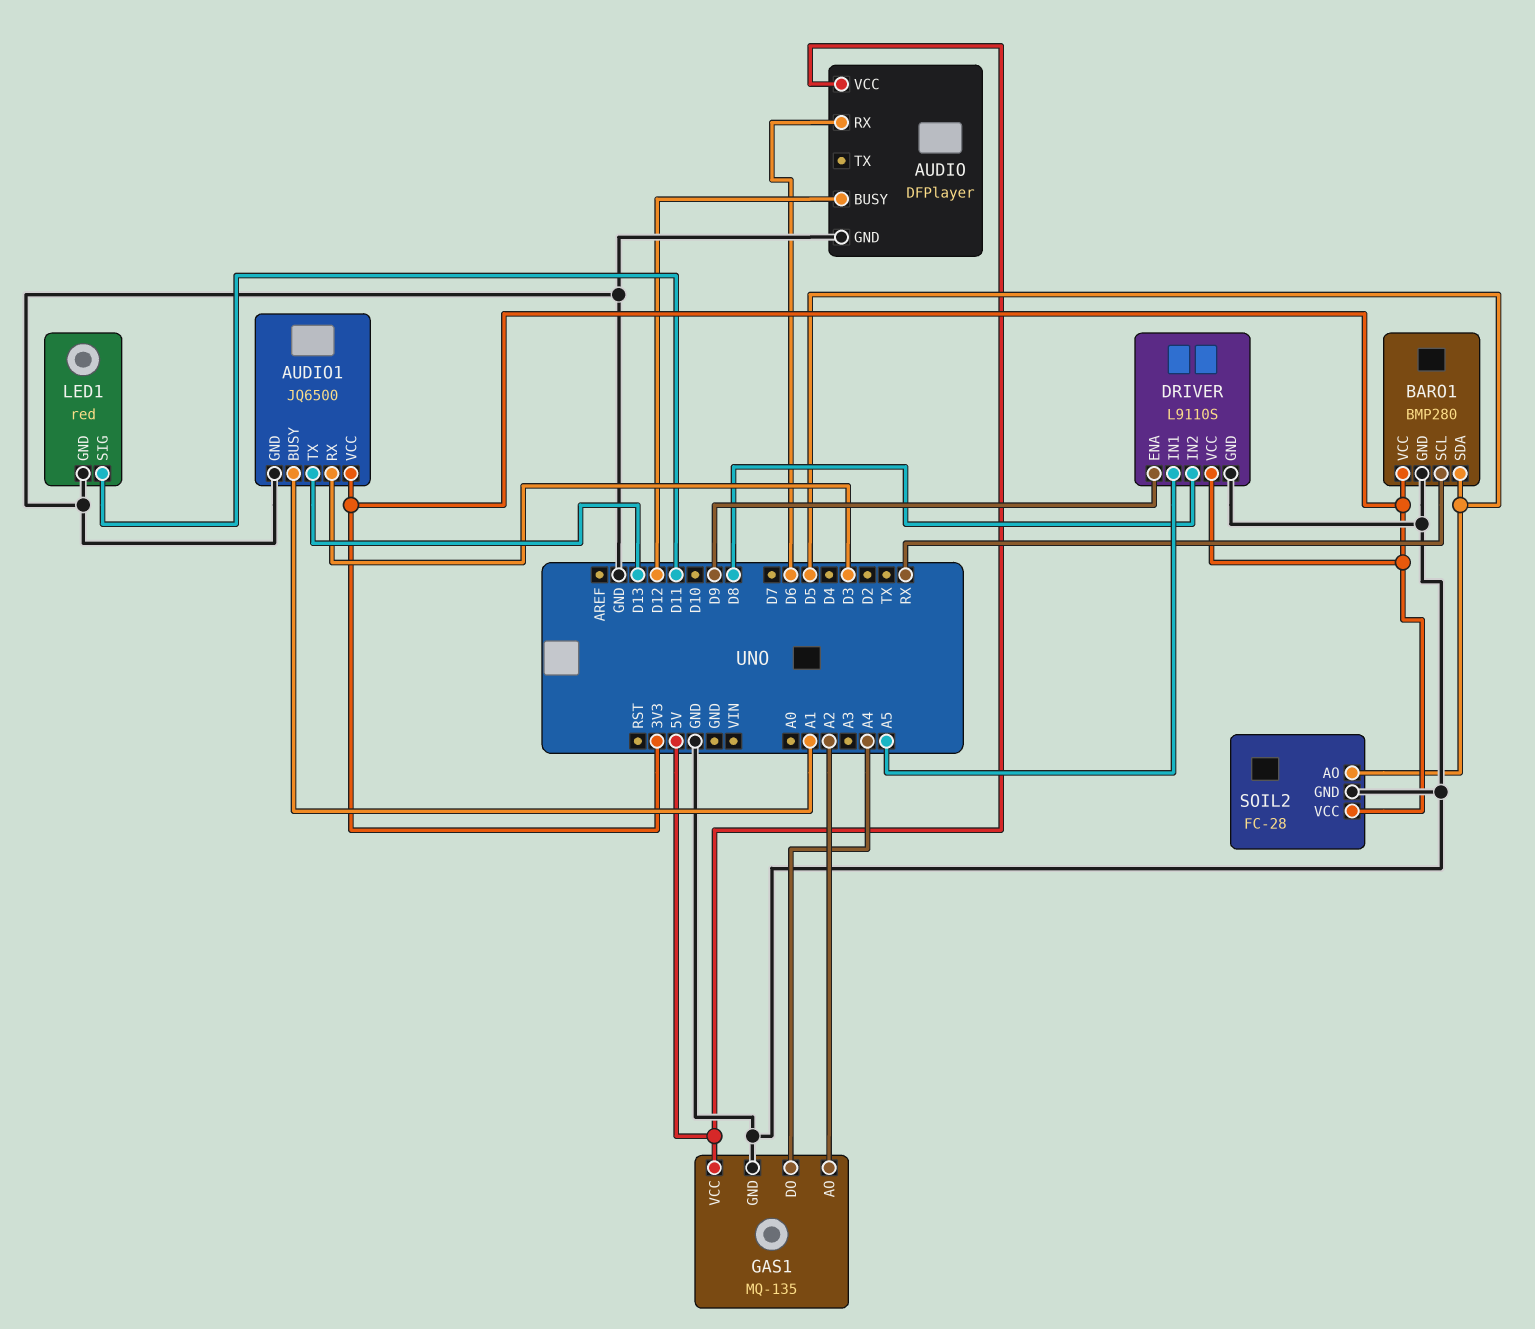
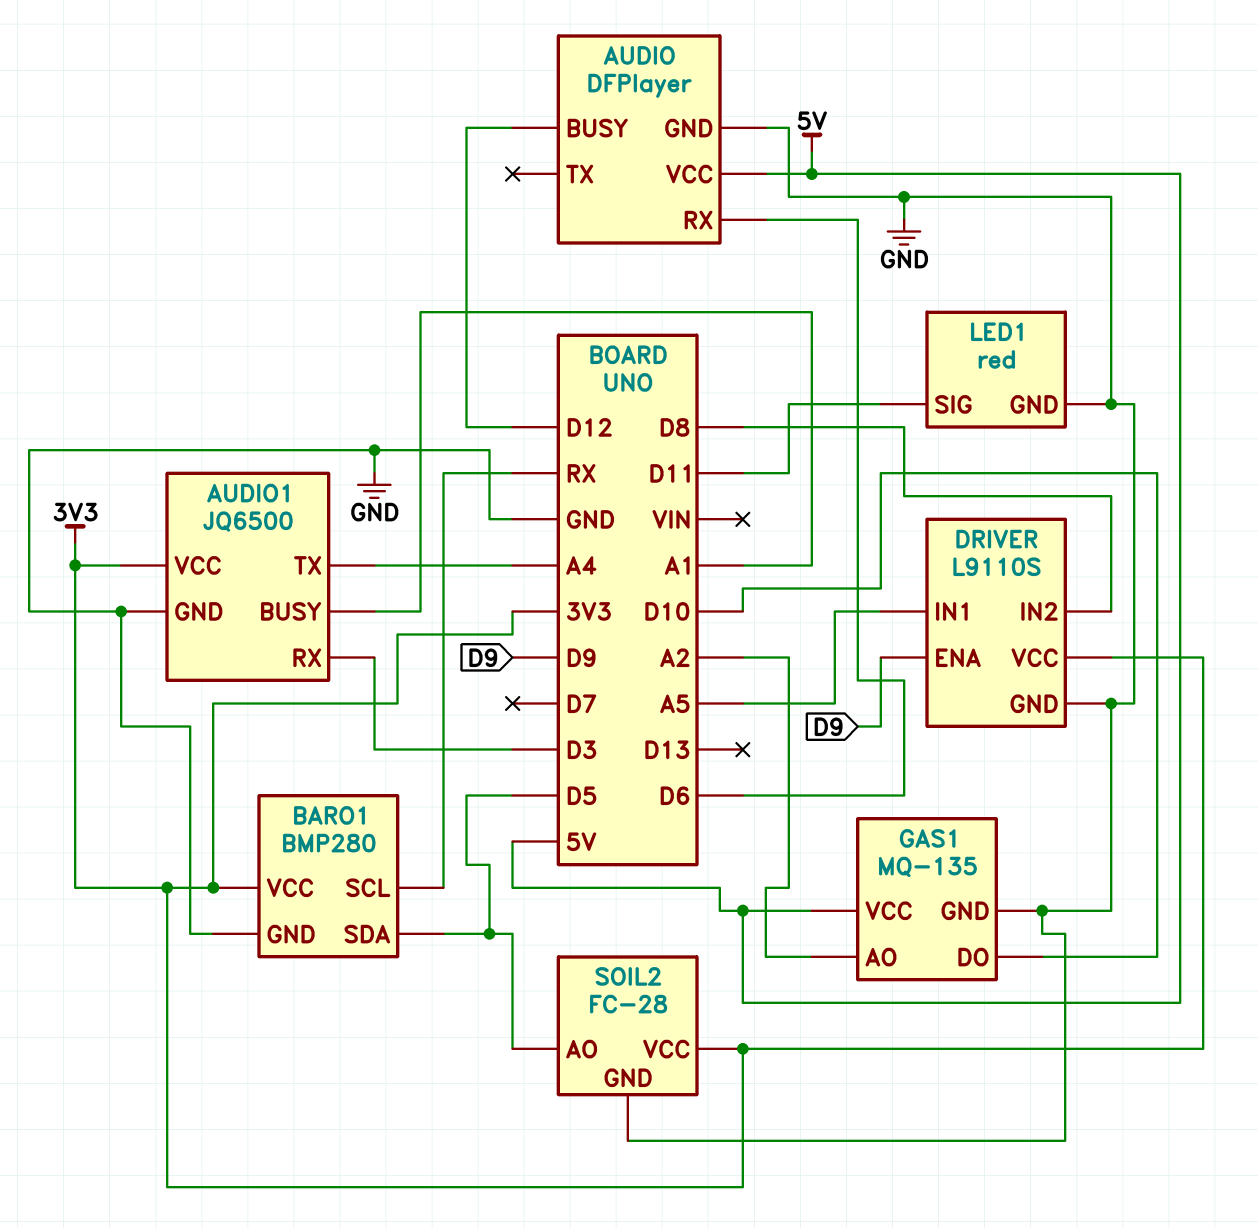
AUDIO1 pin TX: D13 -> A4
GAS1 pin DO: A4 -> D10

